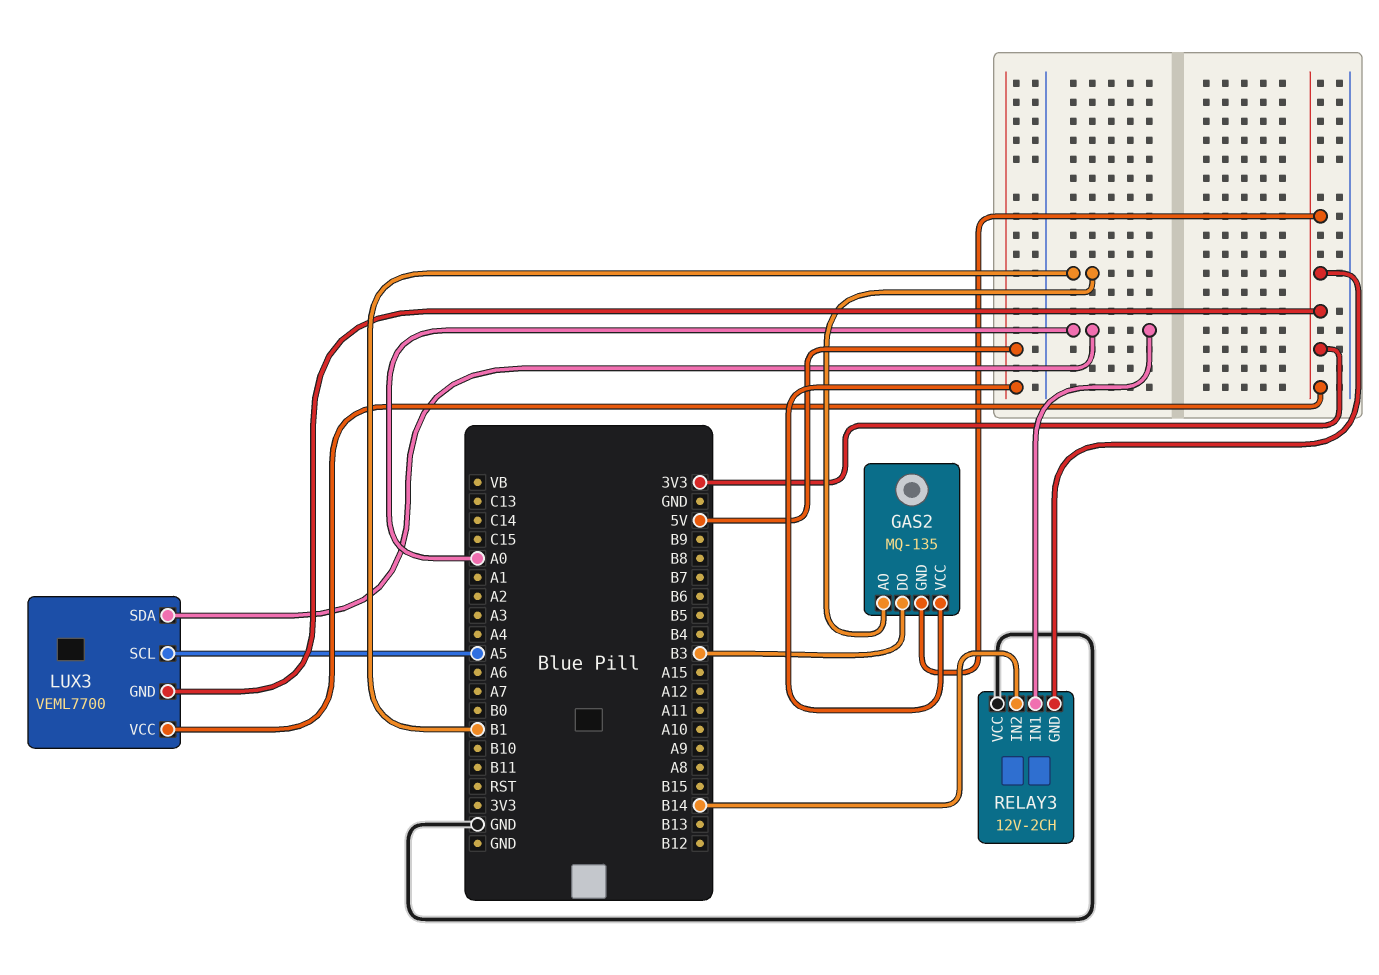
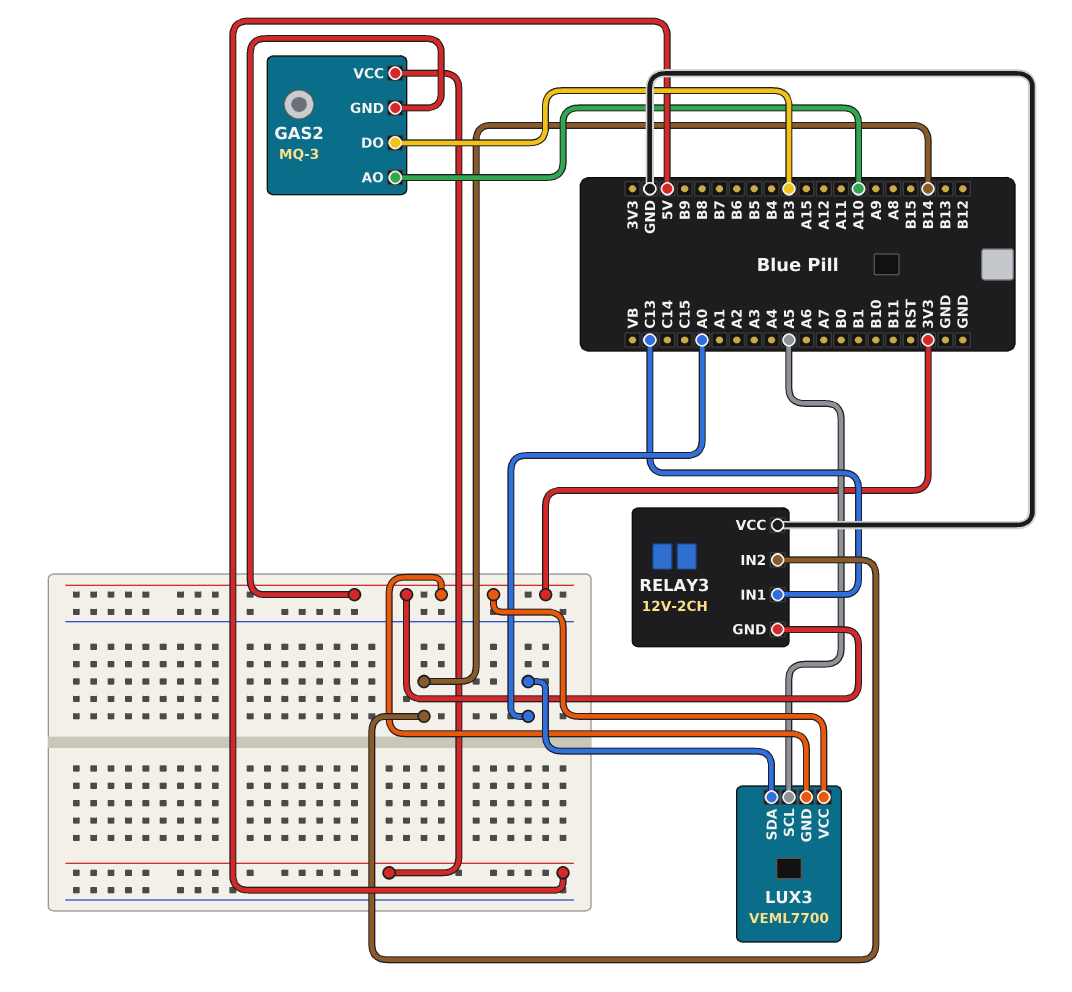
GAS2: MQ-135 -> MQ-3
GAS2 pin AO: B1 -> A10
RELAY3 pin IN1: A0 -> C13

